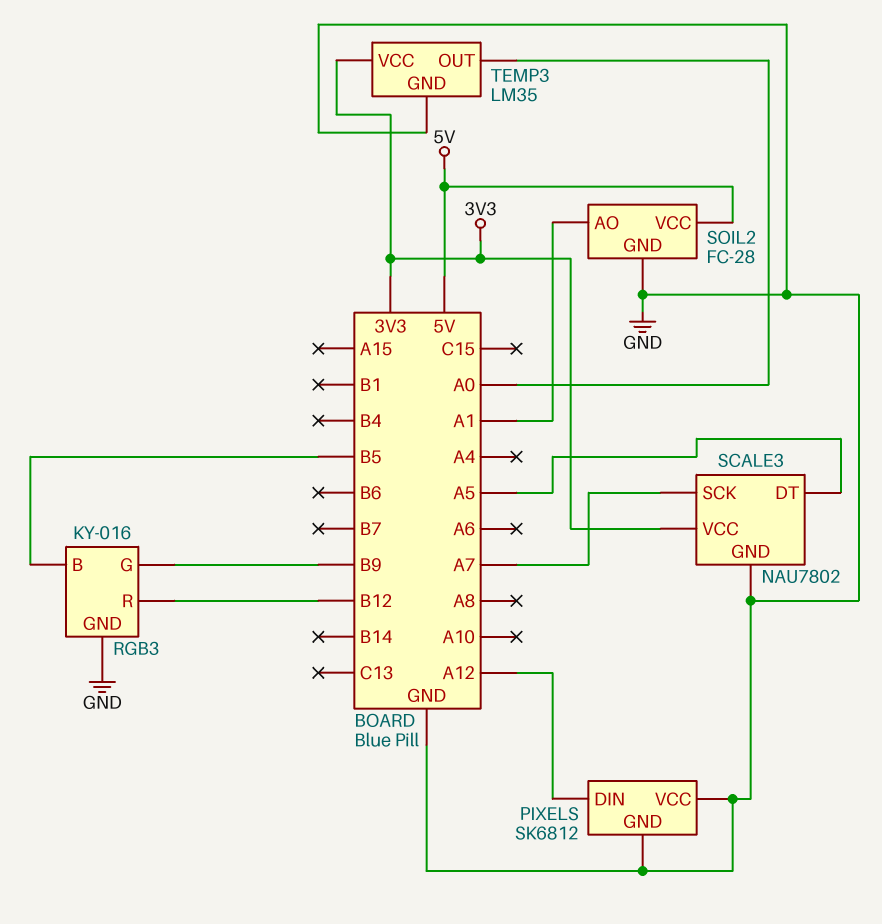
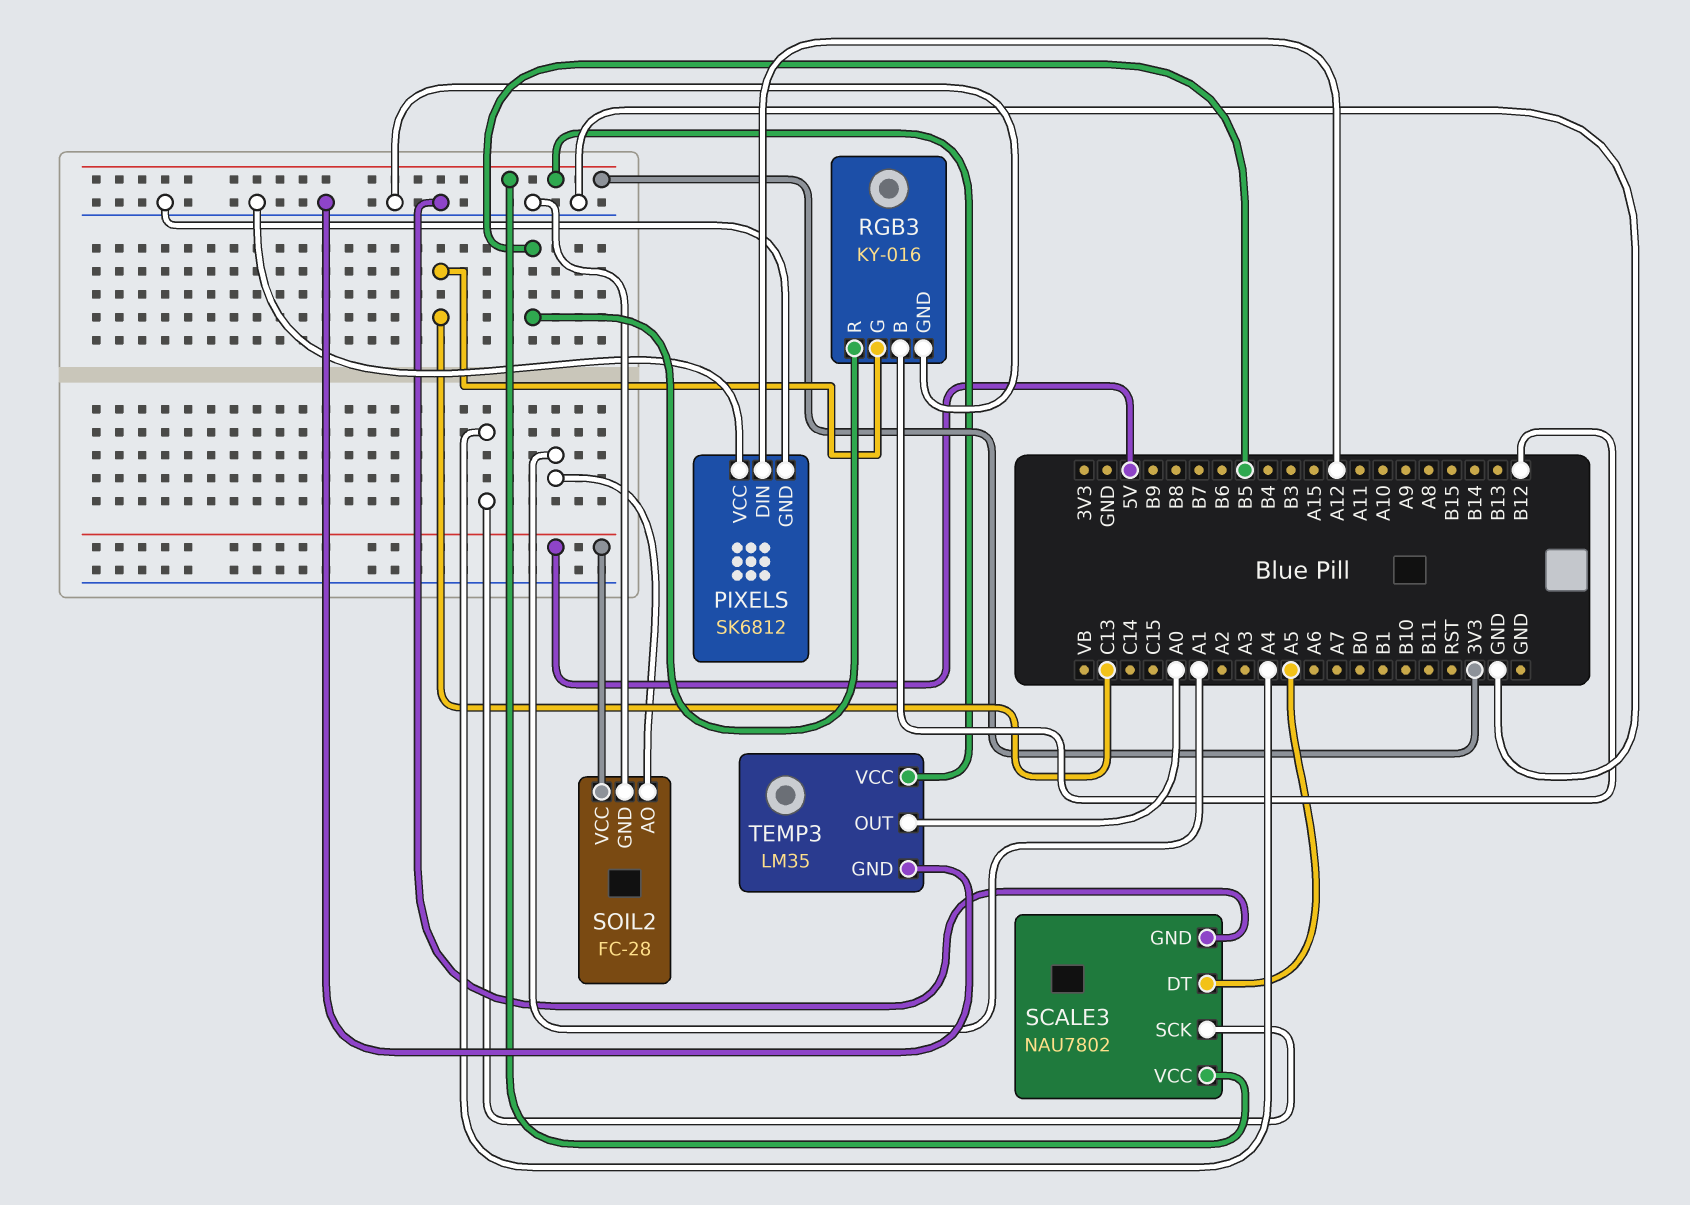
RGB3 pin B: B5 -> B12
RGB3 pin G: B9 -> C13
RGB3 pin R: B12 -> B5
SCALE3 pin SCK: A7 -> A4

